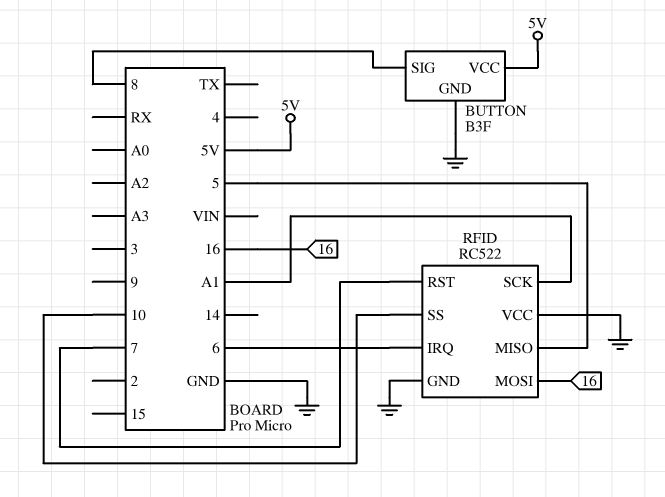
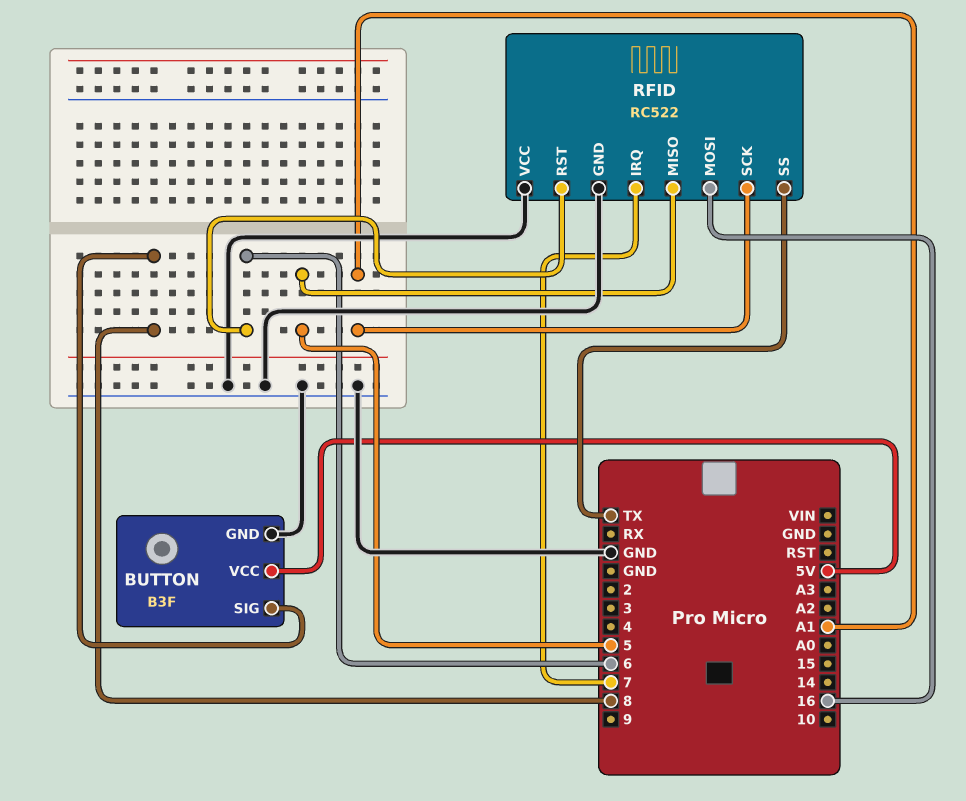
RFID pin IRQ: 6 -> 7
RFID pin RST: 7 -> 6
RFID pin SS: 10 -> TX

